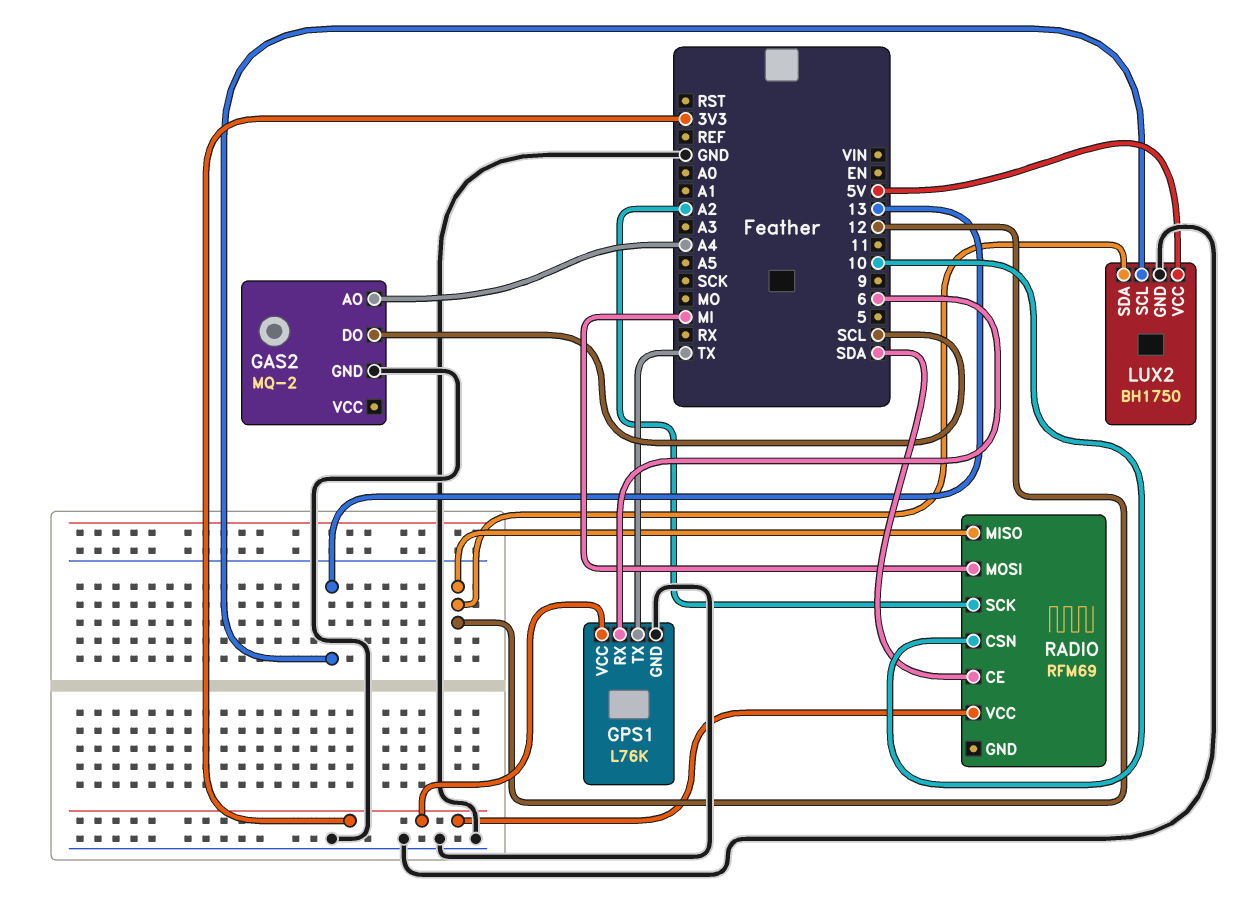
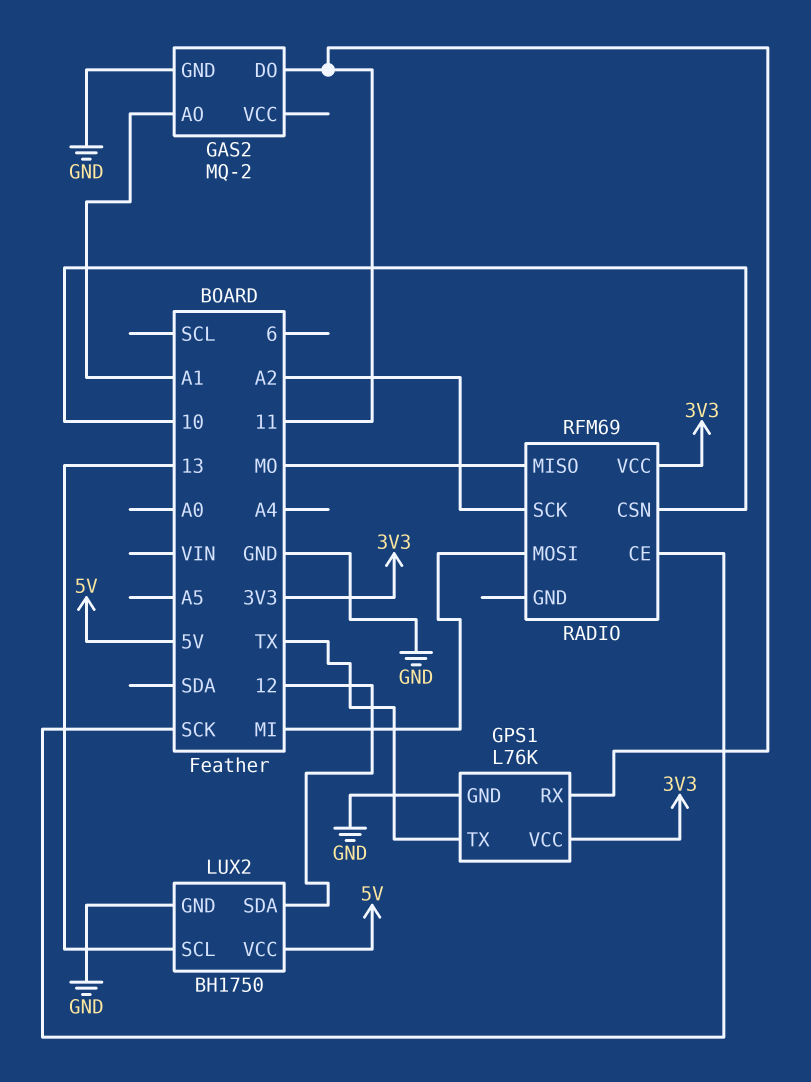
GAS2 pin AO: A4 -> A1
GAS2 pin DO: SCL -> 11
GPS1 pin RX: 6 -> 11
RADIO pin CE: SDA -> SCK
RADIO pin MISO: 12 -> MO

